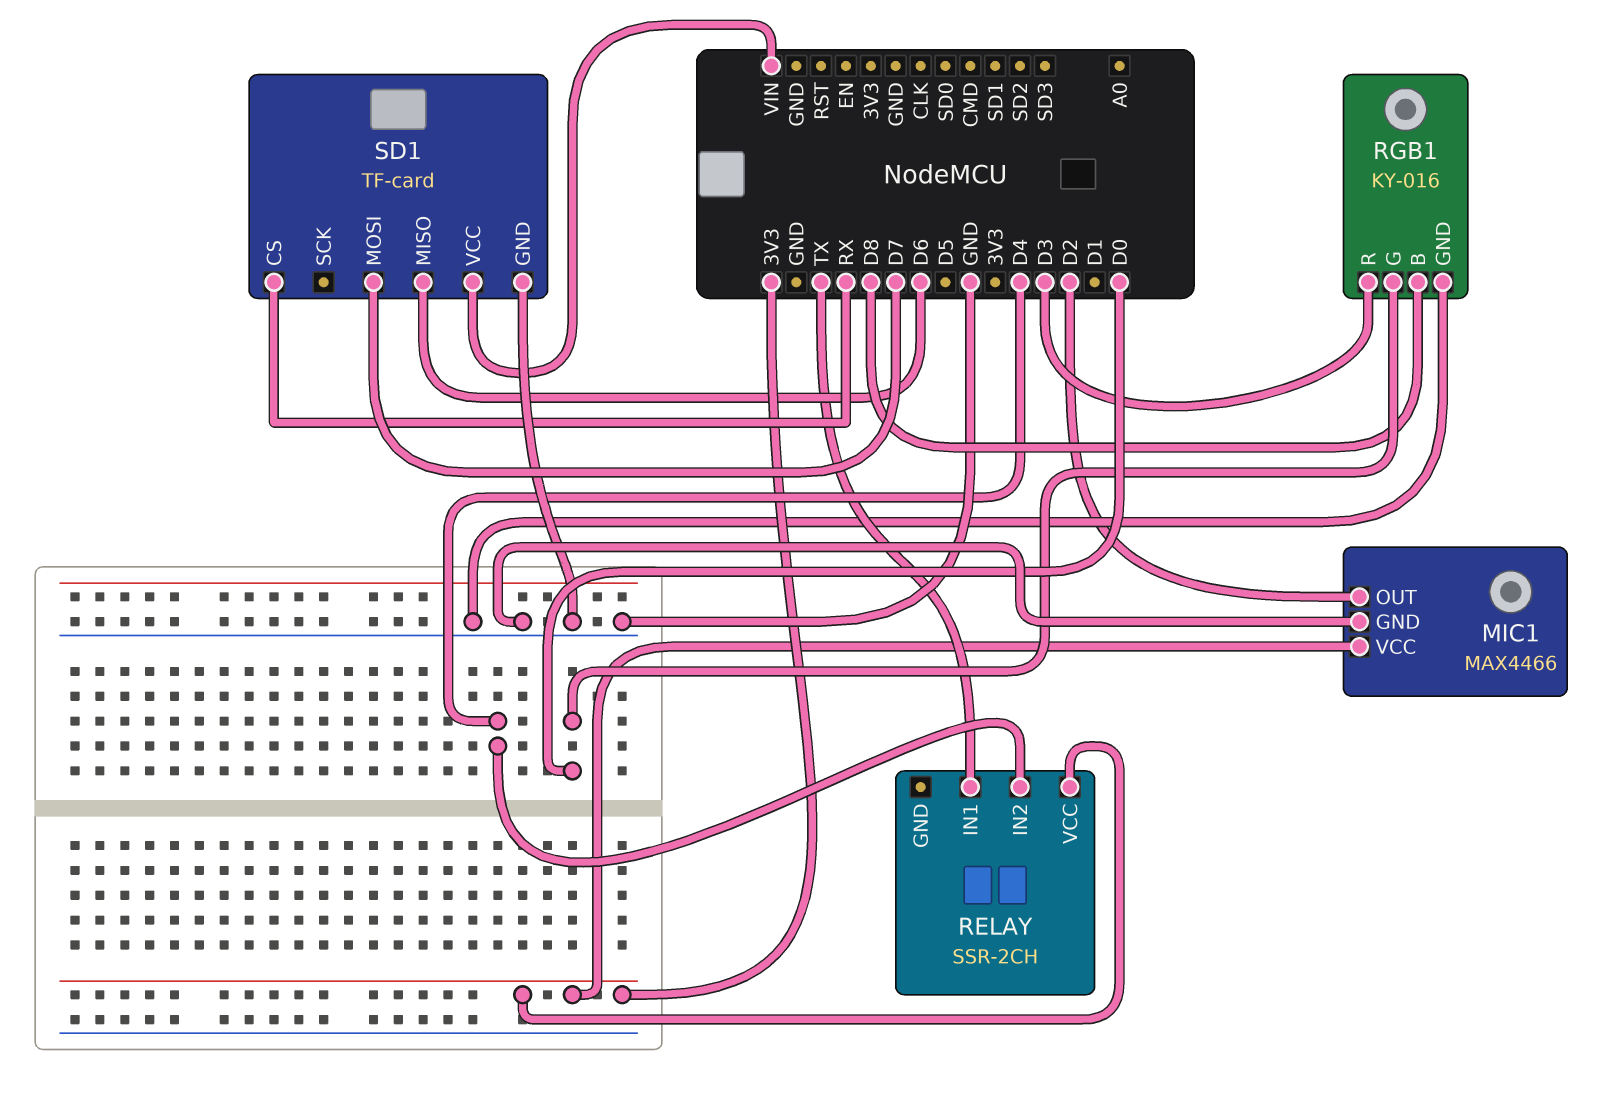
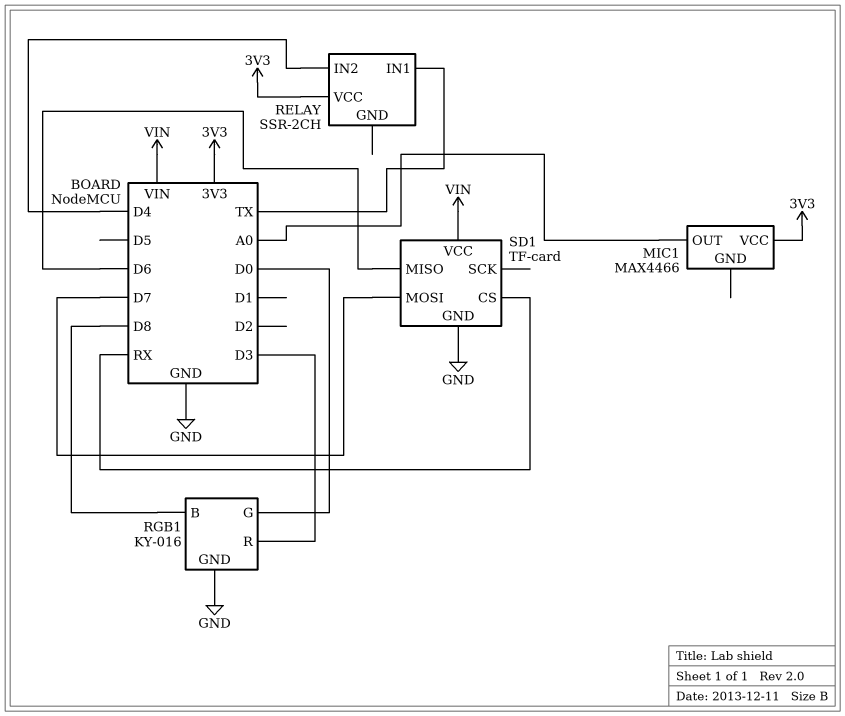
MIC1 pin GND: GND -> none
MIC1 pin OUT: D2 -> A0

